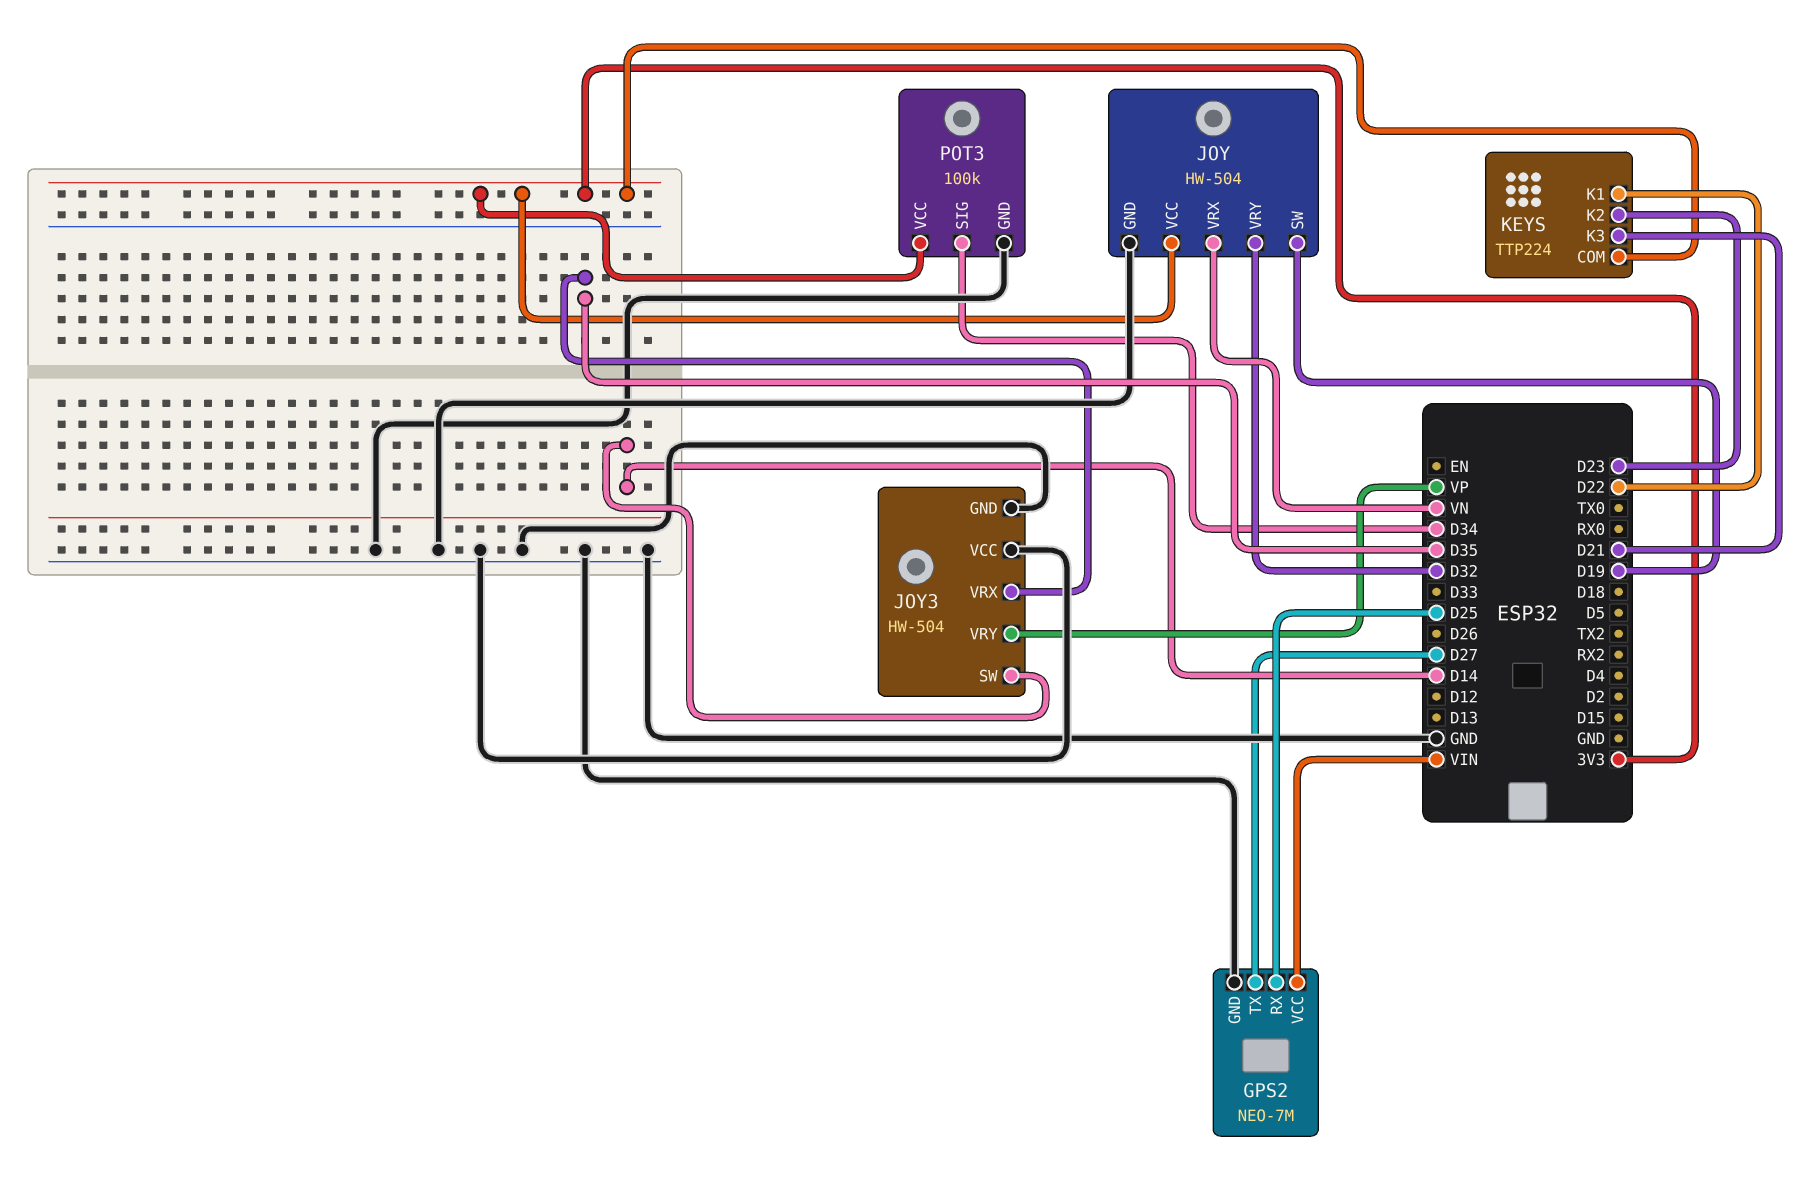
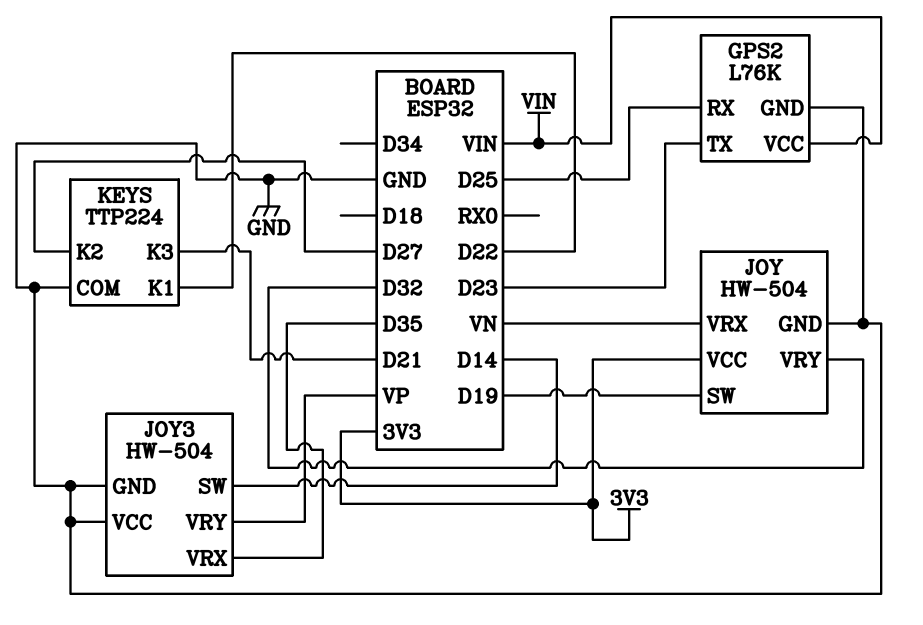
GPS2: NEO-7M -> L76K
GPS2 pin TX: D27 -> D23
KEYS pin COM: 3V3 -> GND
KEYS pin K2: D23 -> D27
POT3: 100k -> none
POT3 pin GND: GND -> none
POT3 pin SIG: D34 -> none
POT3 pin VCC: 3V3 -> none

